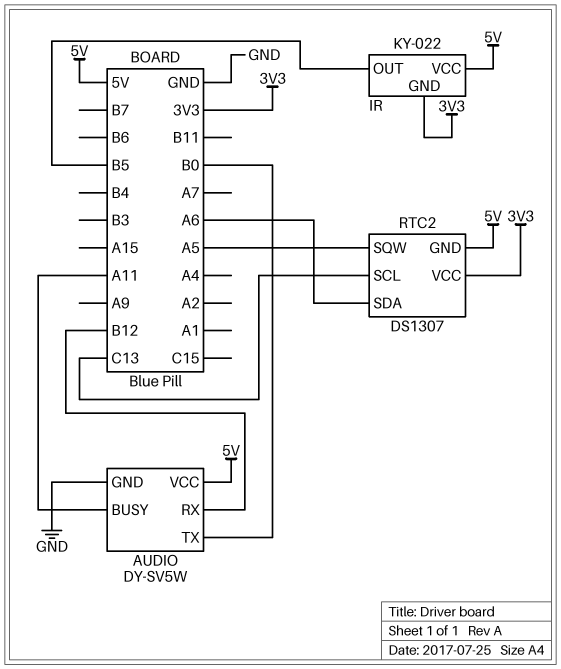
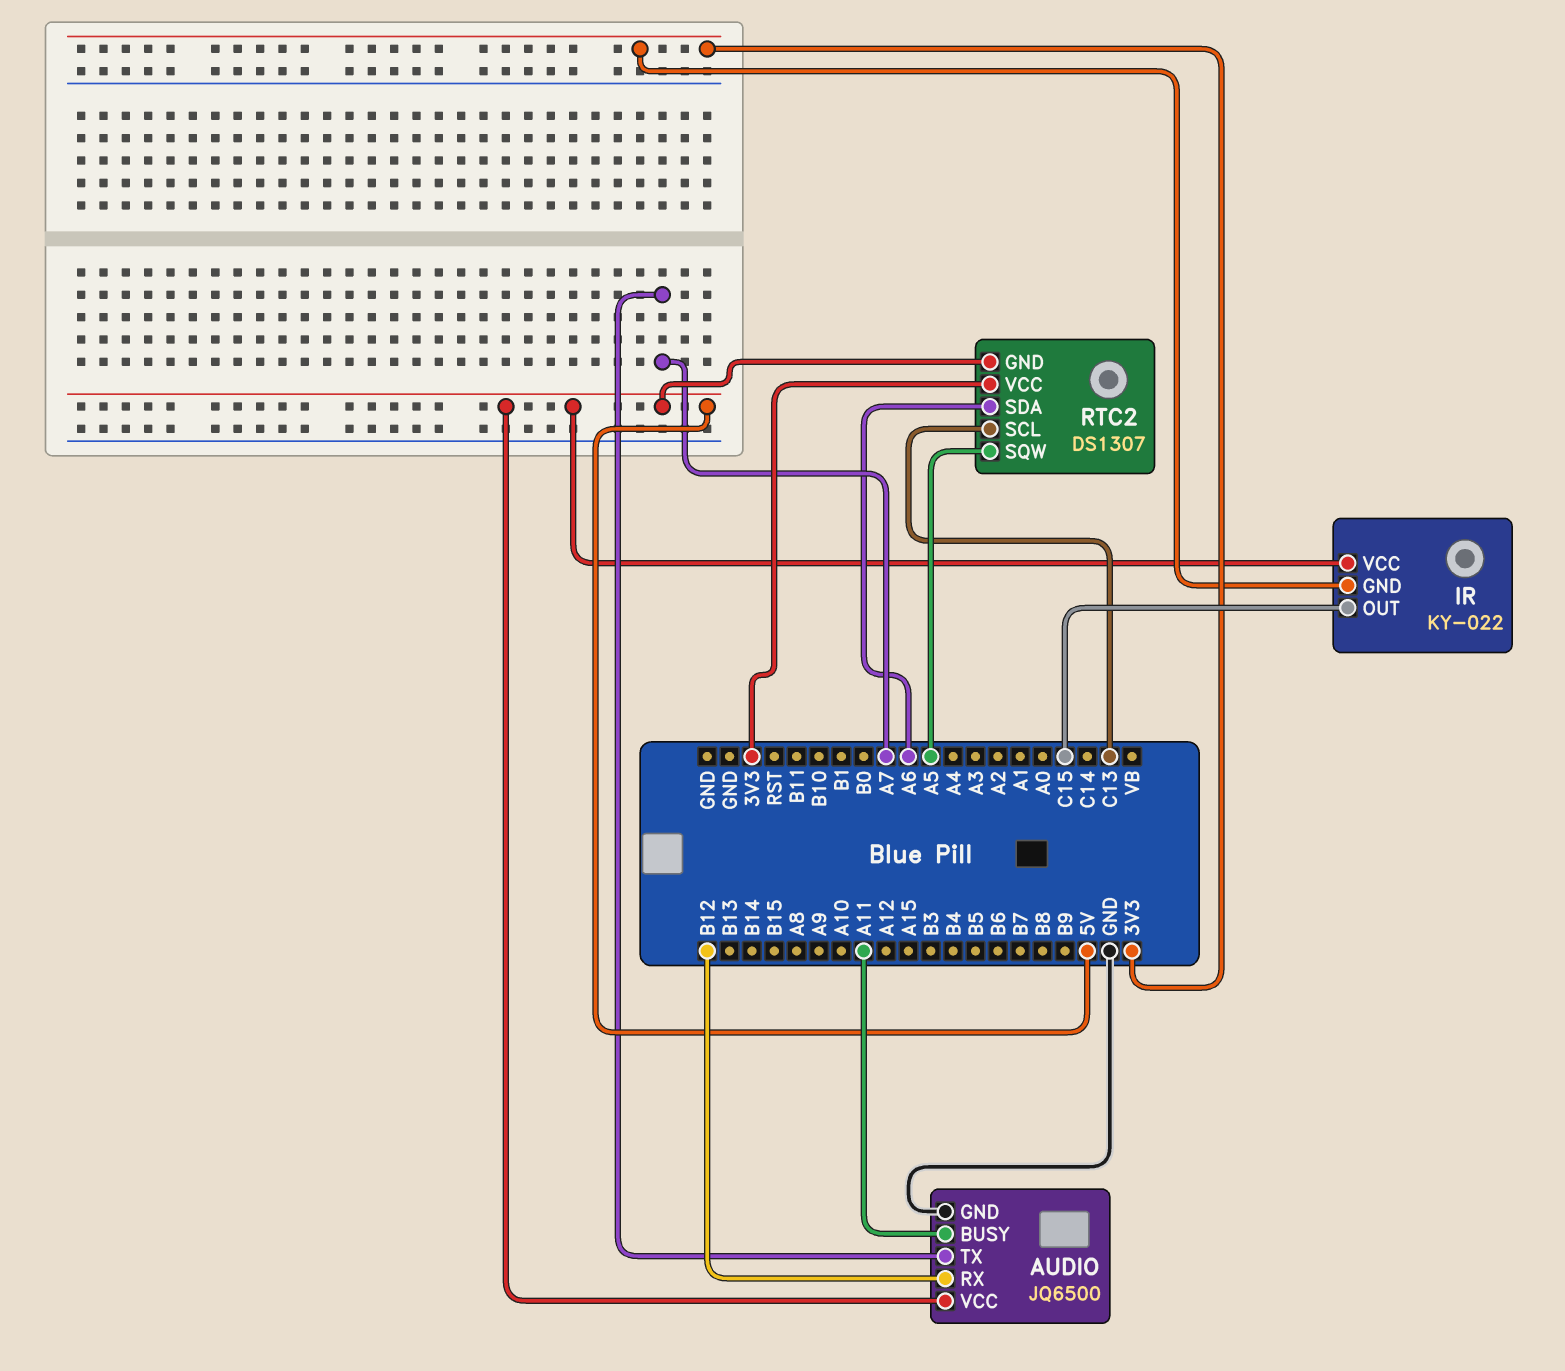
AUDIO: DY-SV5W -> JQ6500
AUDIO pin TX: B0 -> A7
IR pin OUT: B5 -> C15

